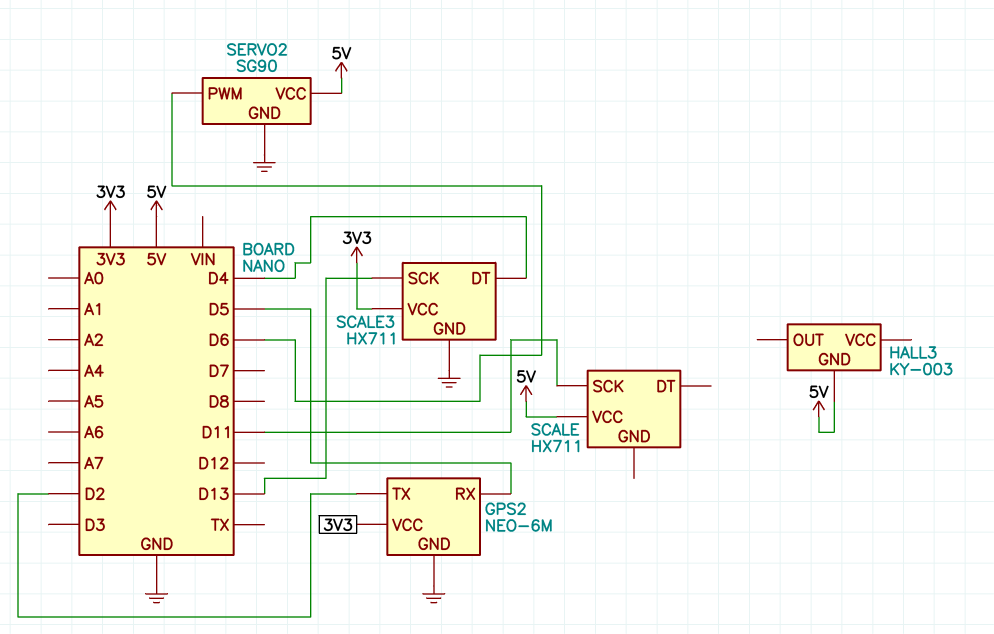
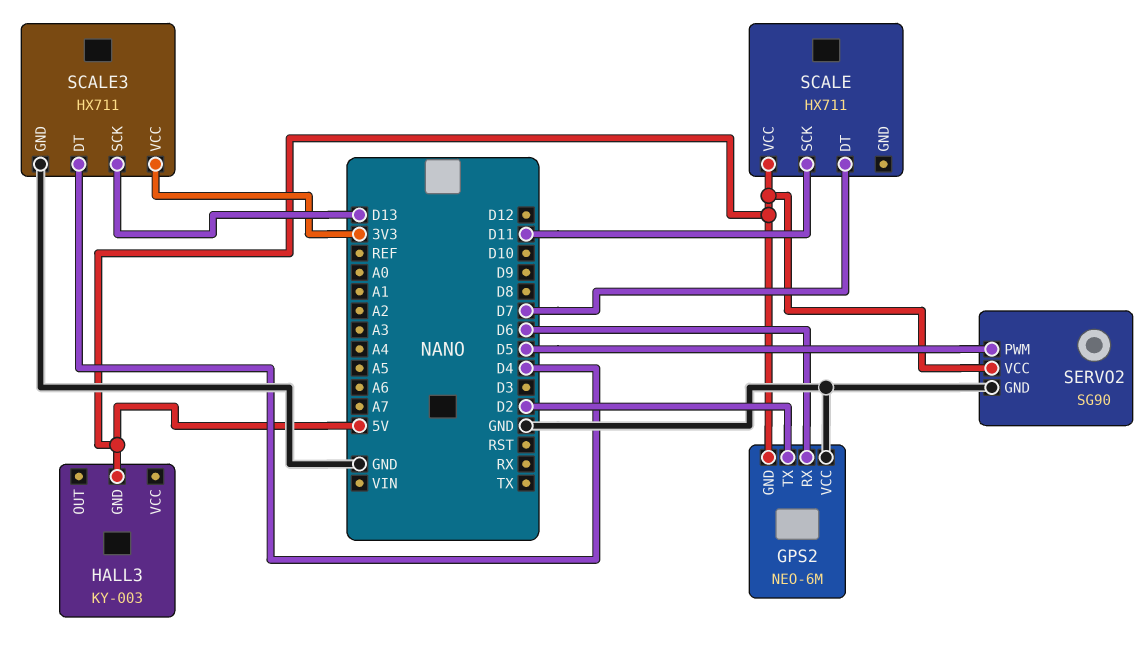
GPS2 pin GND: GND -> 5V
GPS2 pin RX: D5 -> D6
GPS2 pin VCC: 3V3 -> GND
SCALE pin DT: none -> D7
SERVO2 pin PWM: D6 -> D5

